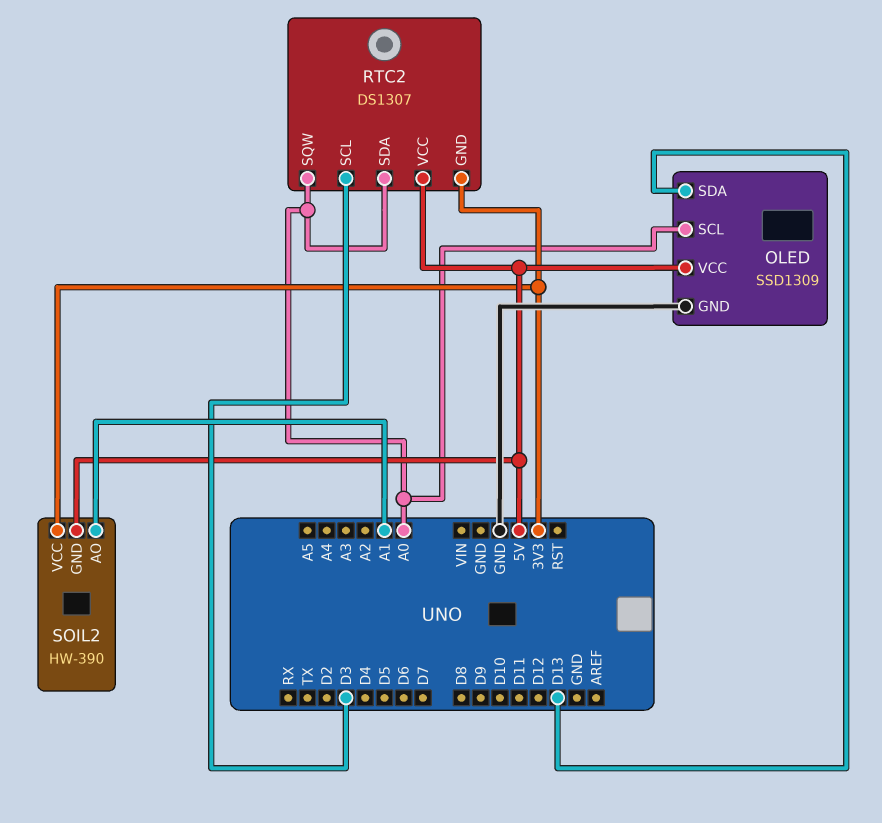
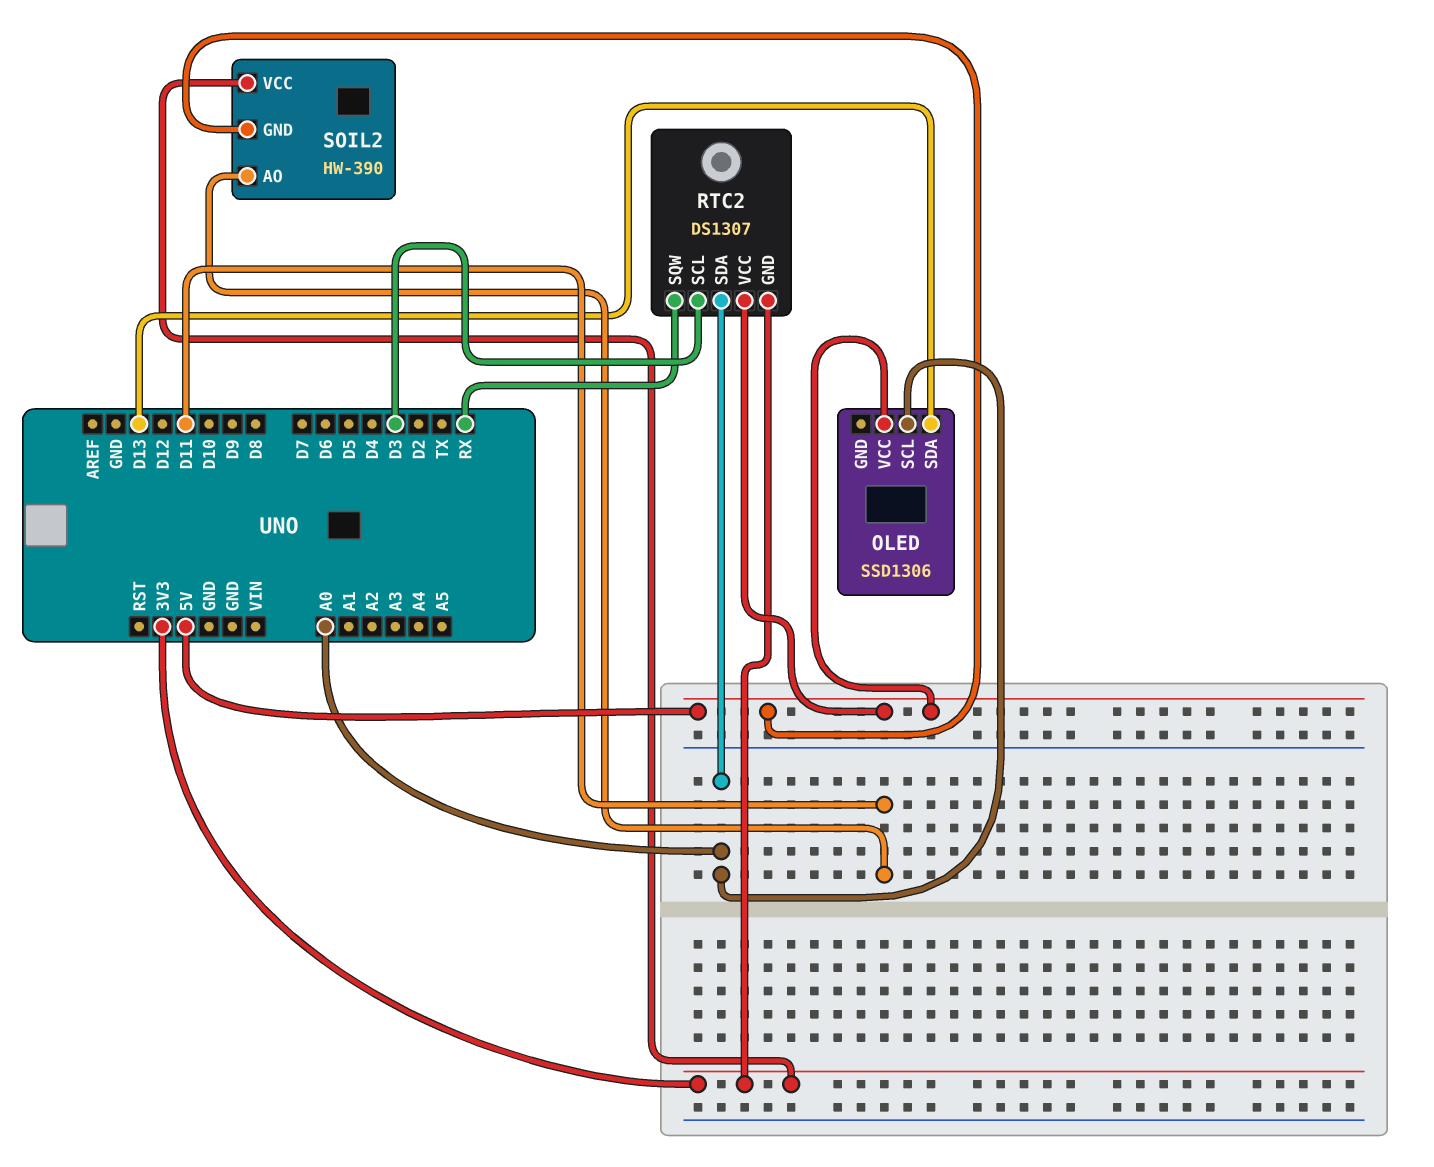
OLED: SSD1309 -> SSD1306
OLED pin GND: GND -> none
RTC2 pin SQW: A0 -> RX
SOIL2 pin AO: A1 -> D11

